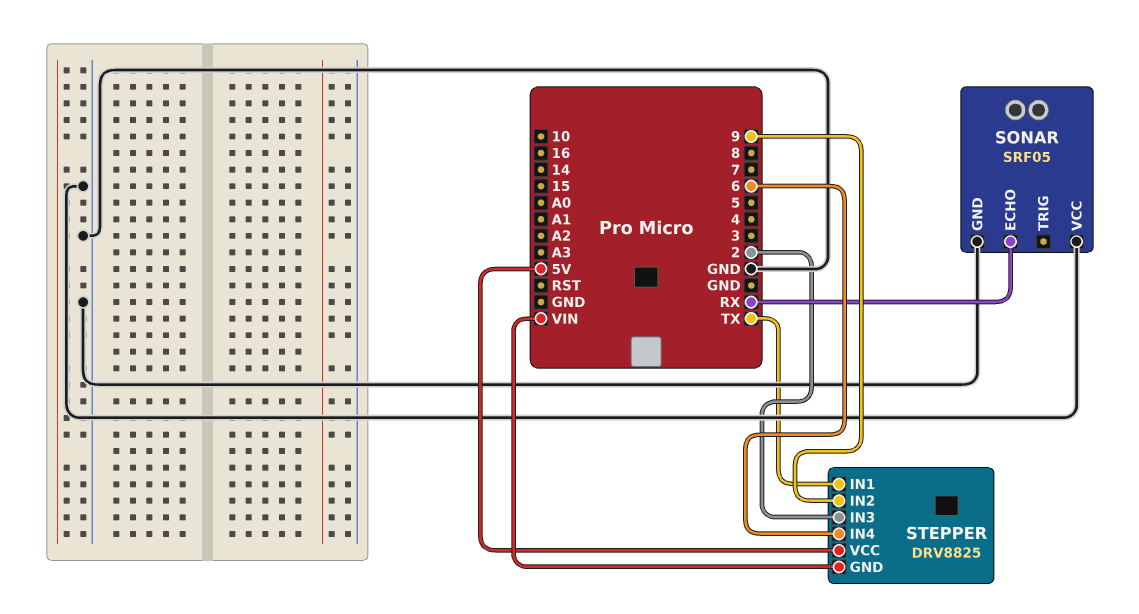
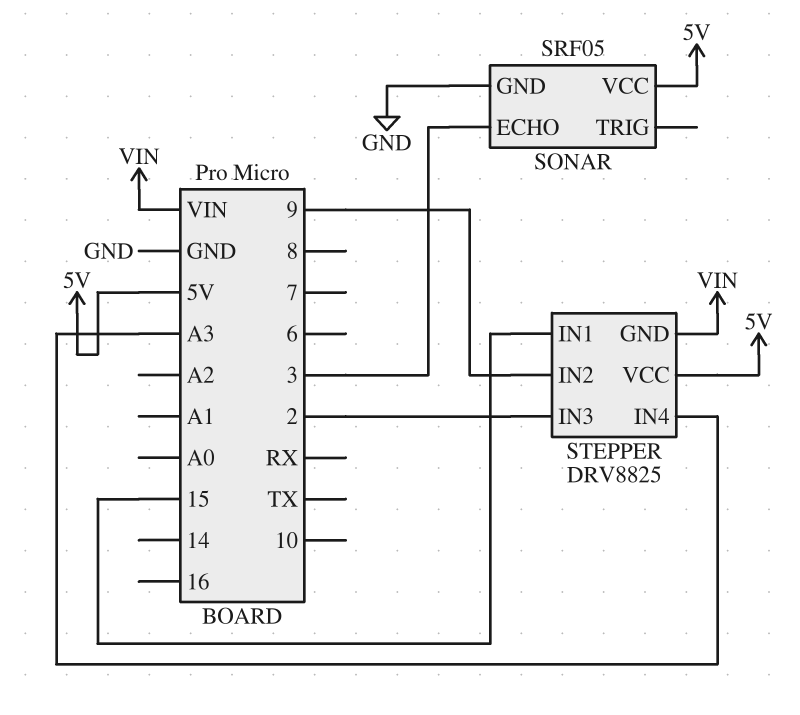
SONAR pin ECHO: RX -> 3
SONAR pin VCC: GND -> 5V
STEPPER pin IN1: TX -> 15
STEPPER pin IN4: 6 -> A3

